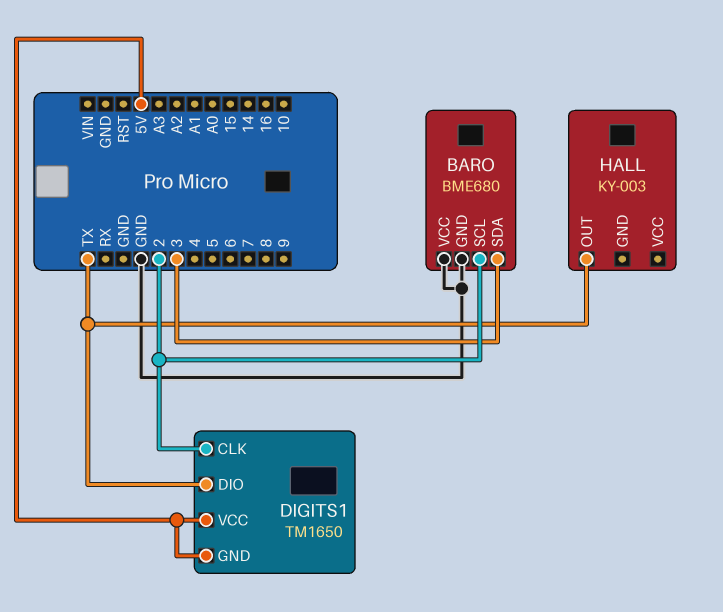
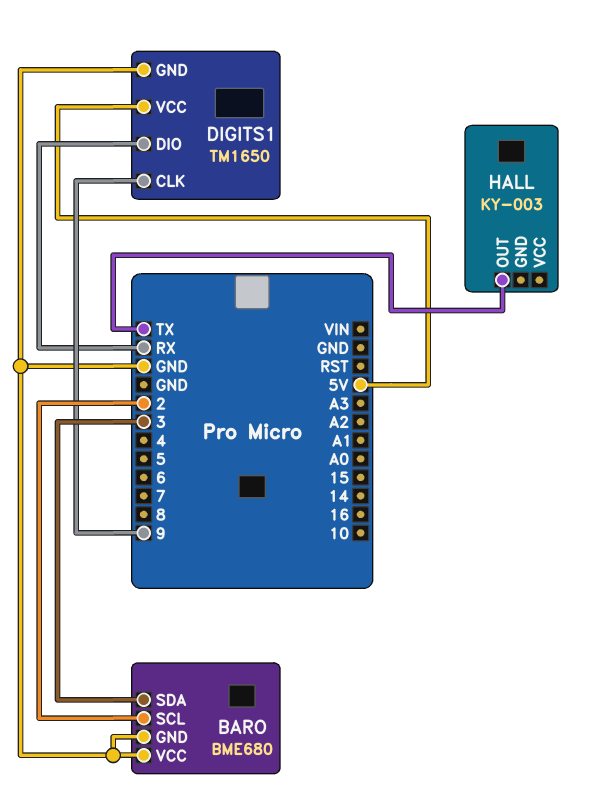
DIGITS1 pin CLK: 2 -> 9
DIGITS1 pin DIO: TX -> RX
DIGITS1 pin GND: 5V -> GND

